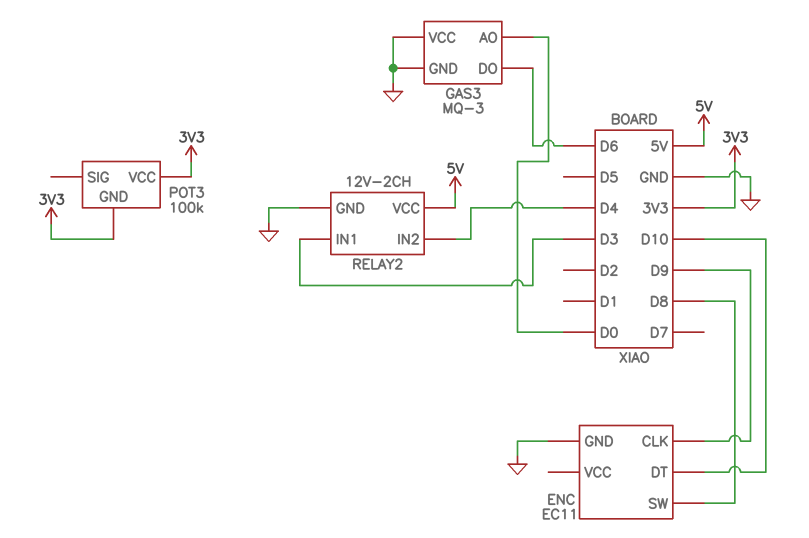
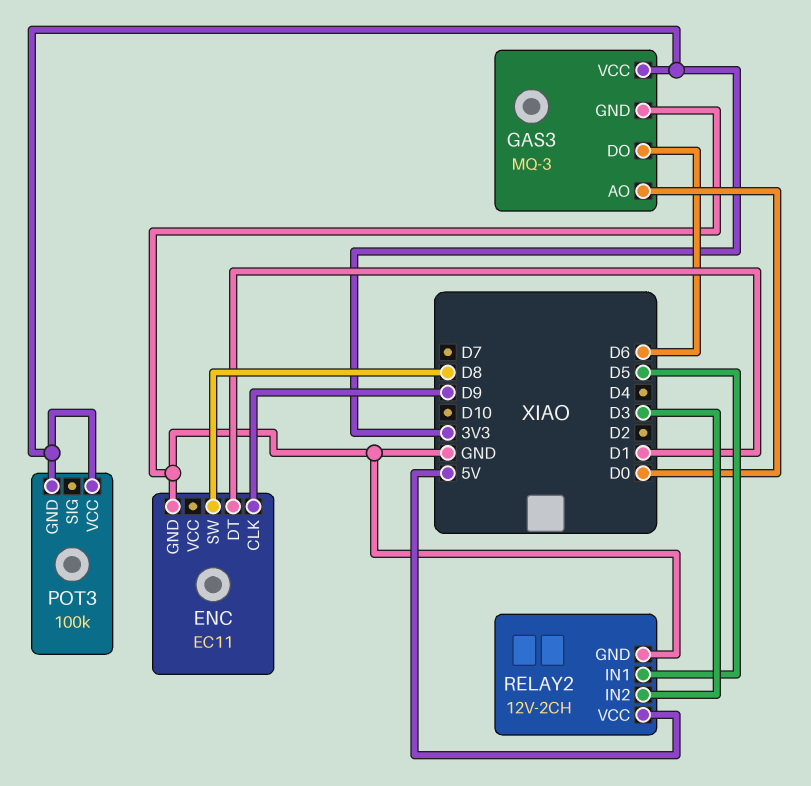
ENC pin DT: D10 -> D1
GAS3 pin VCC: GND -> 3V3
RELAY2 pin IN1: D3 -> D5
RELAY2 pin IN2: D4 -> D3

